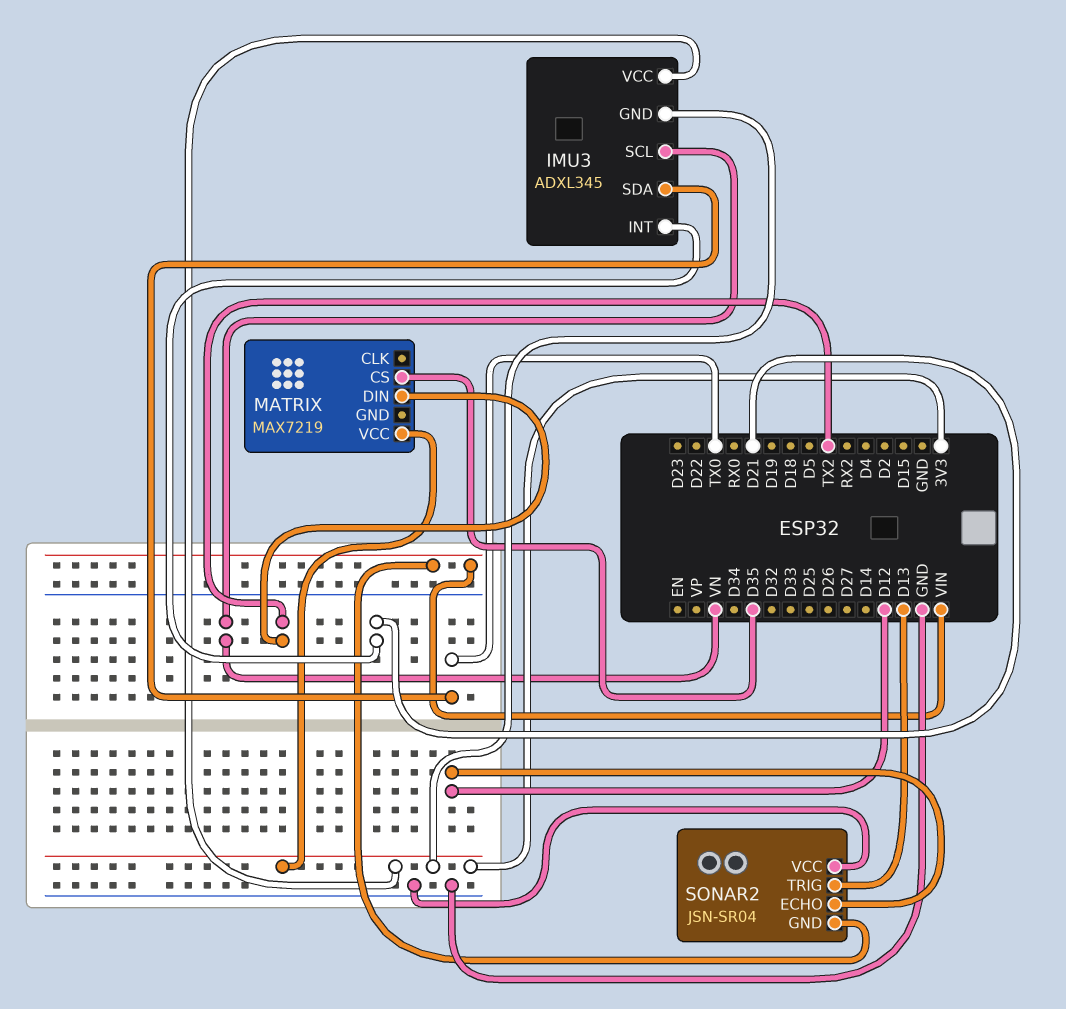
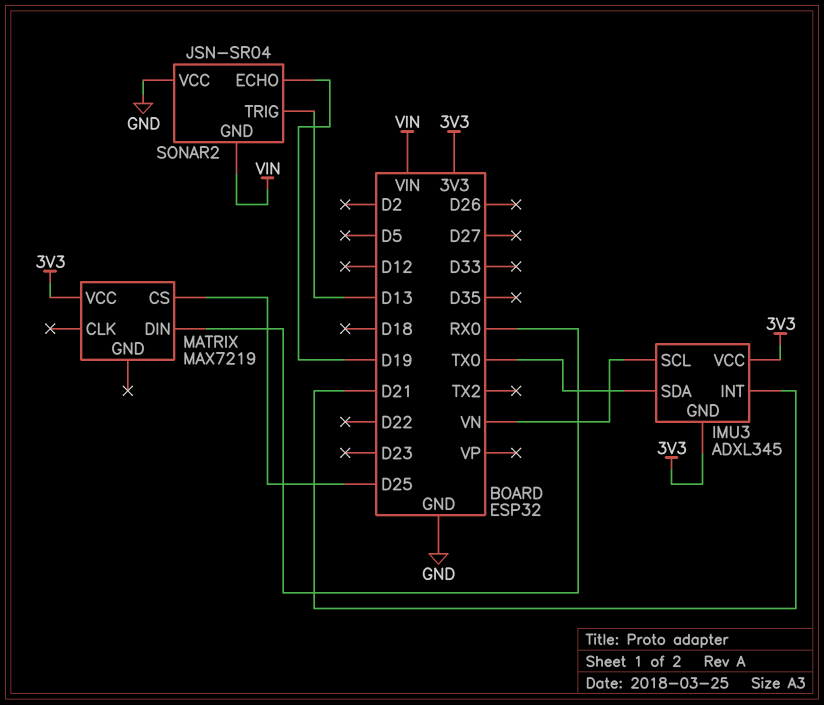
MATRIX pin CS: D35 -> D25
MATRIX pin DIN: TX2 -> RX0
SONAR2 pin ECHO: D12 -> D19

